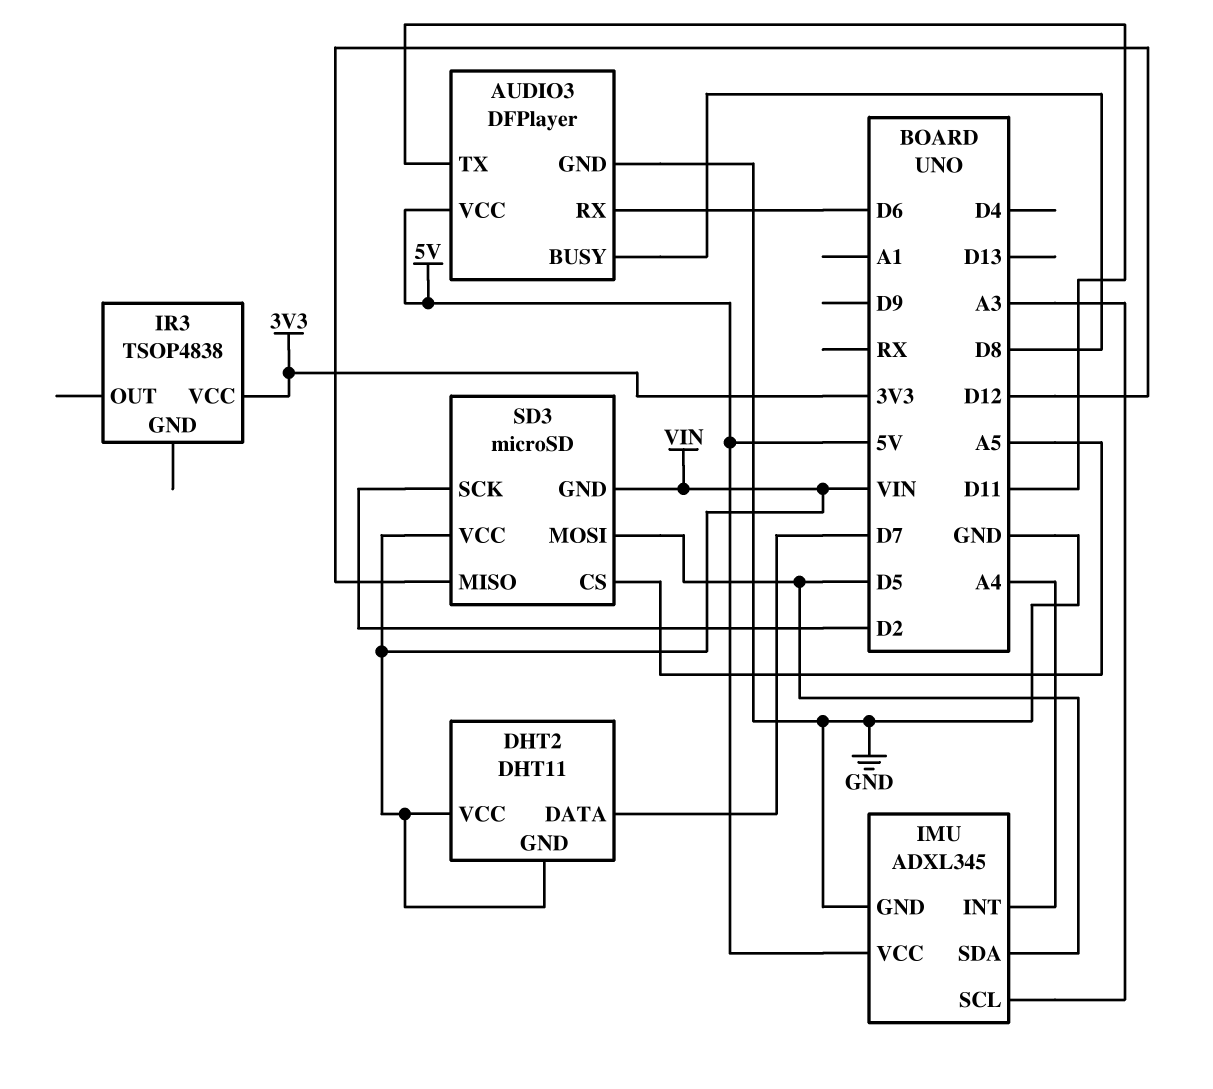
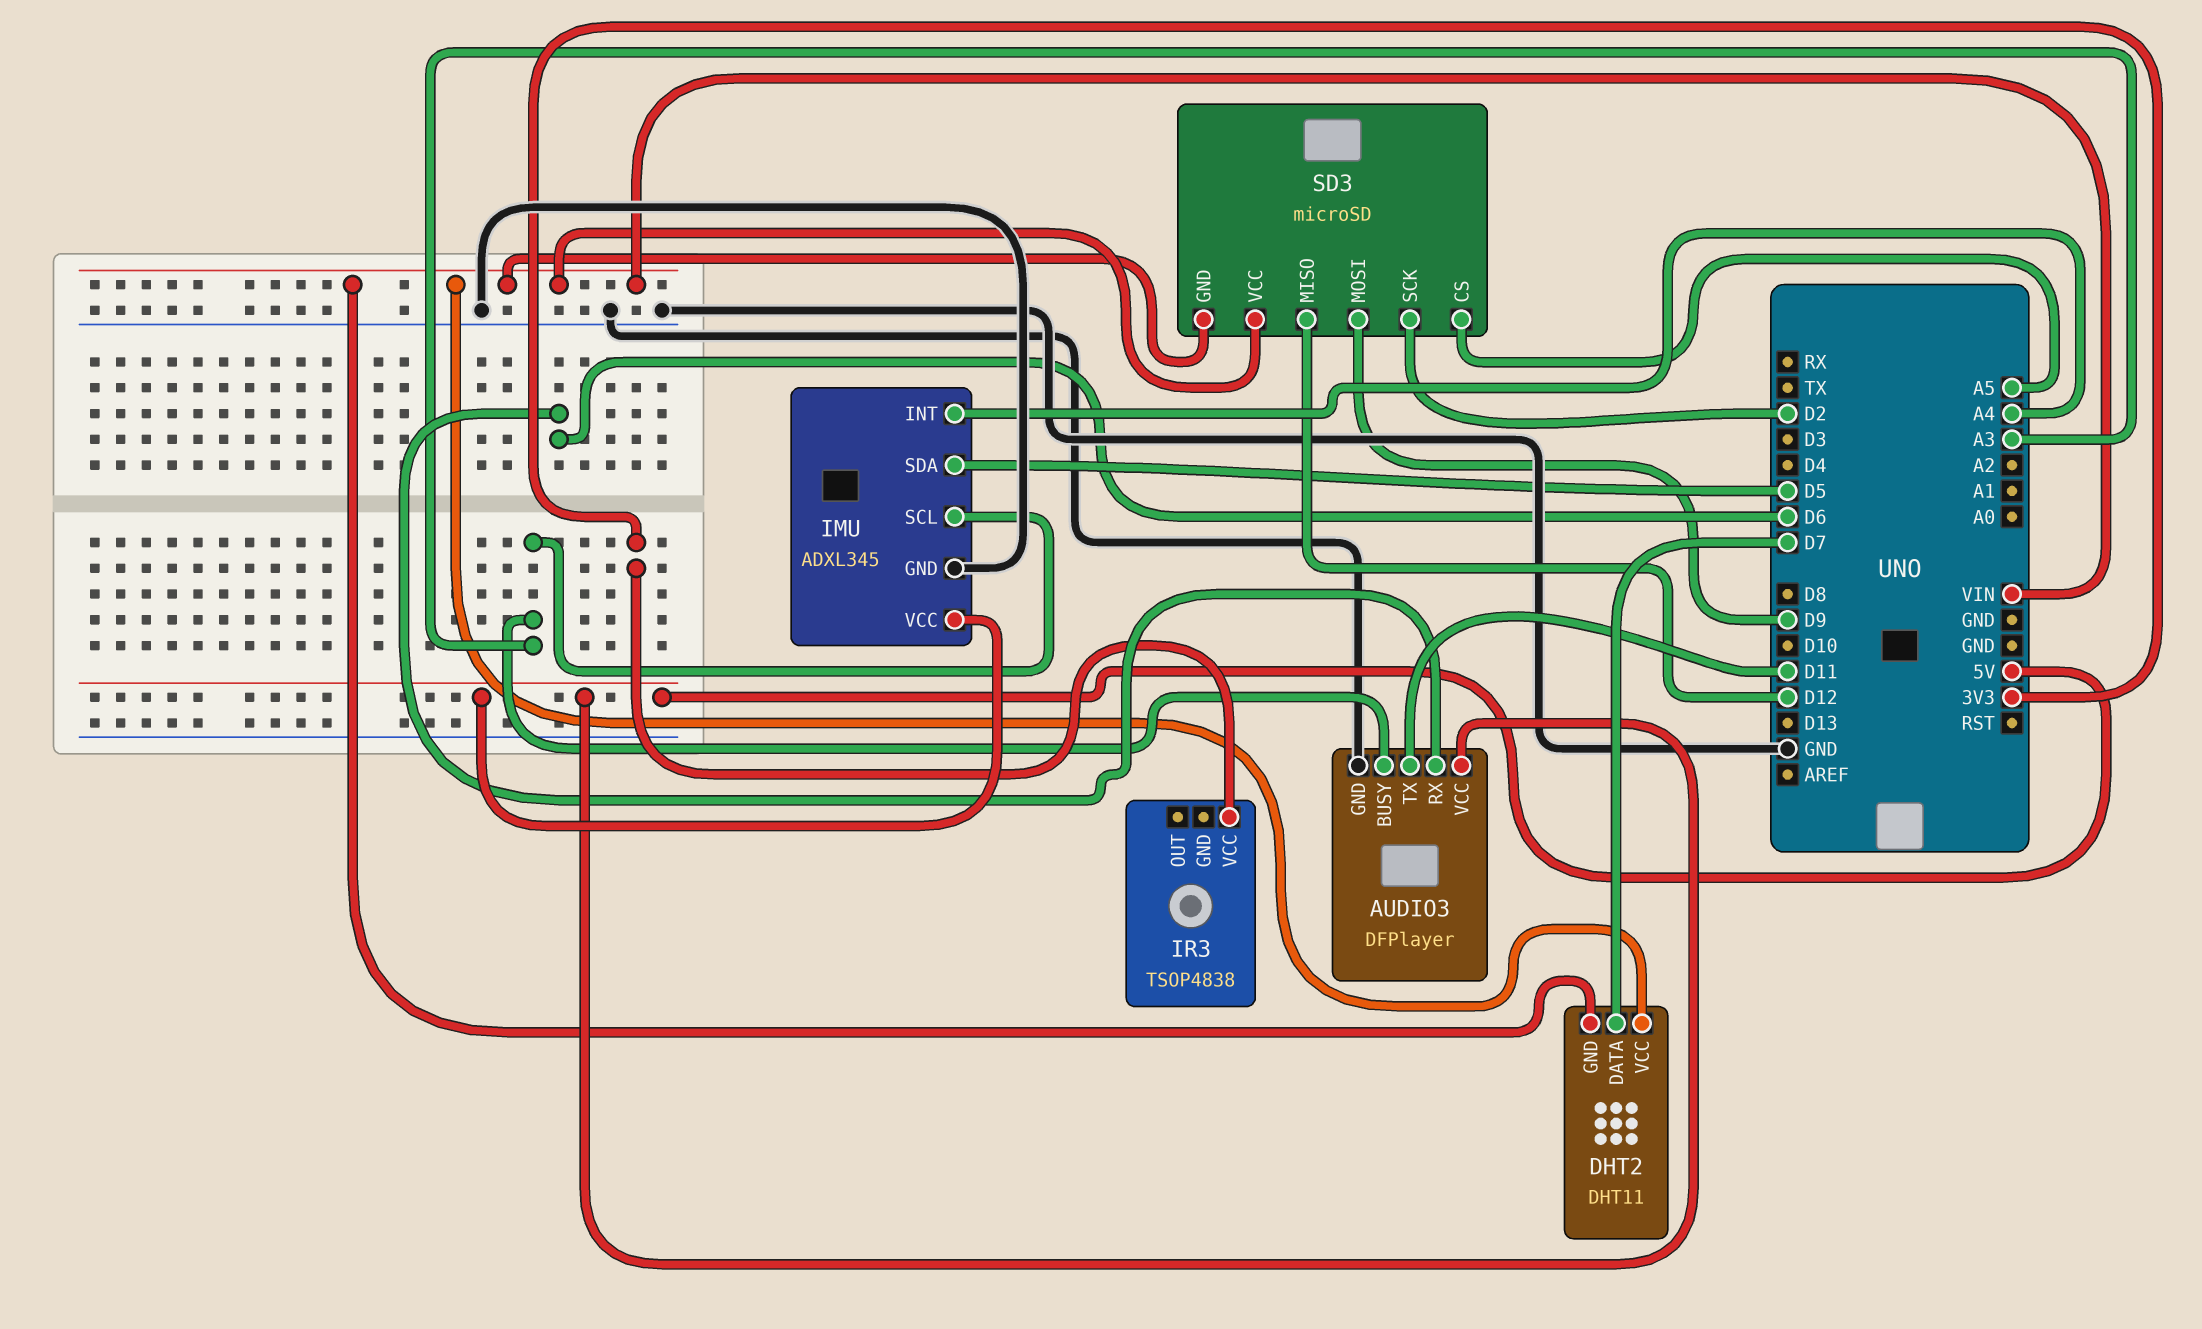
AUDIO3 pin BUSY: D8 -> A3
SD3 pin MOSI: D5 -> D9

